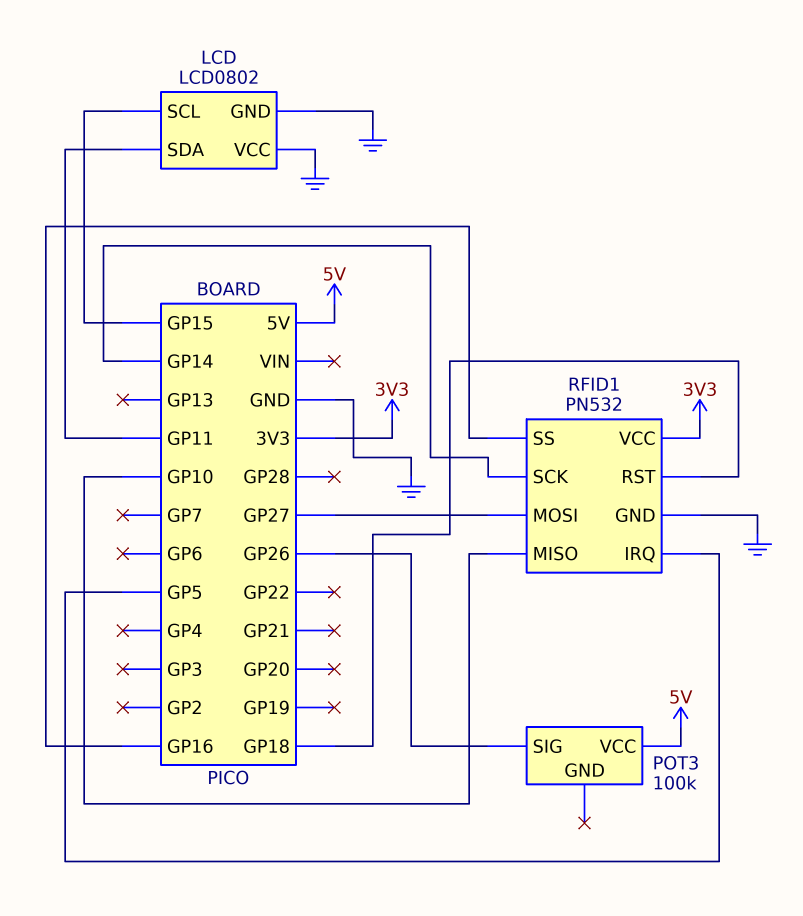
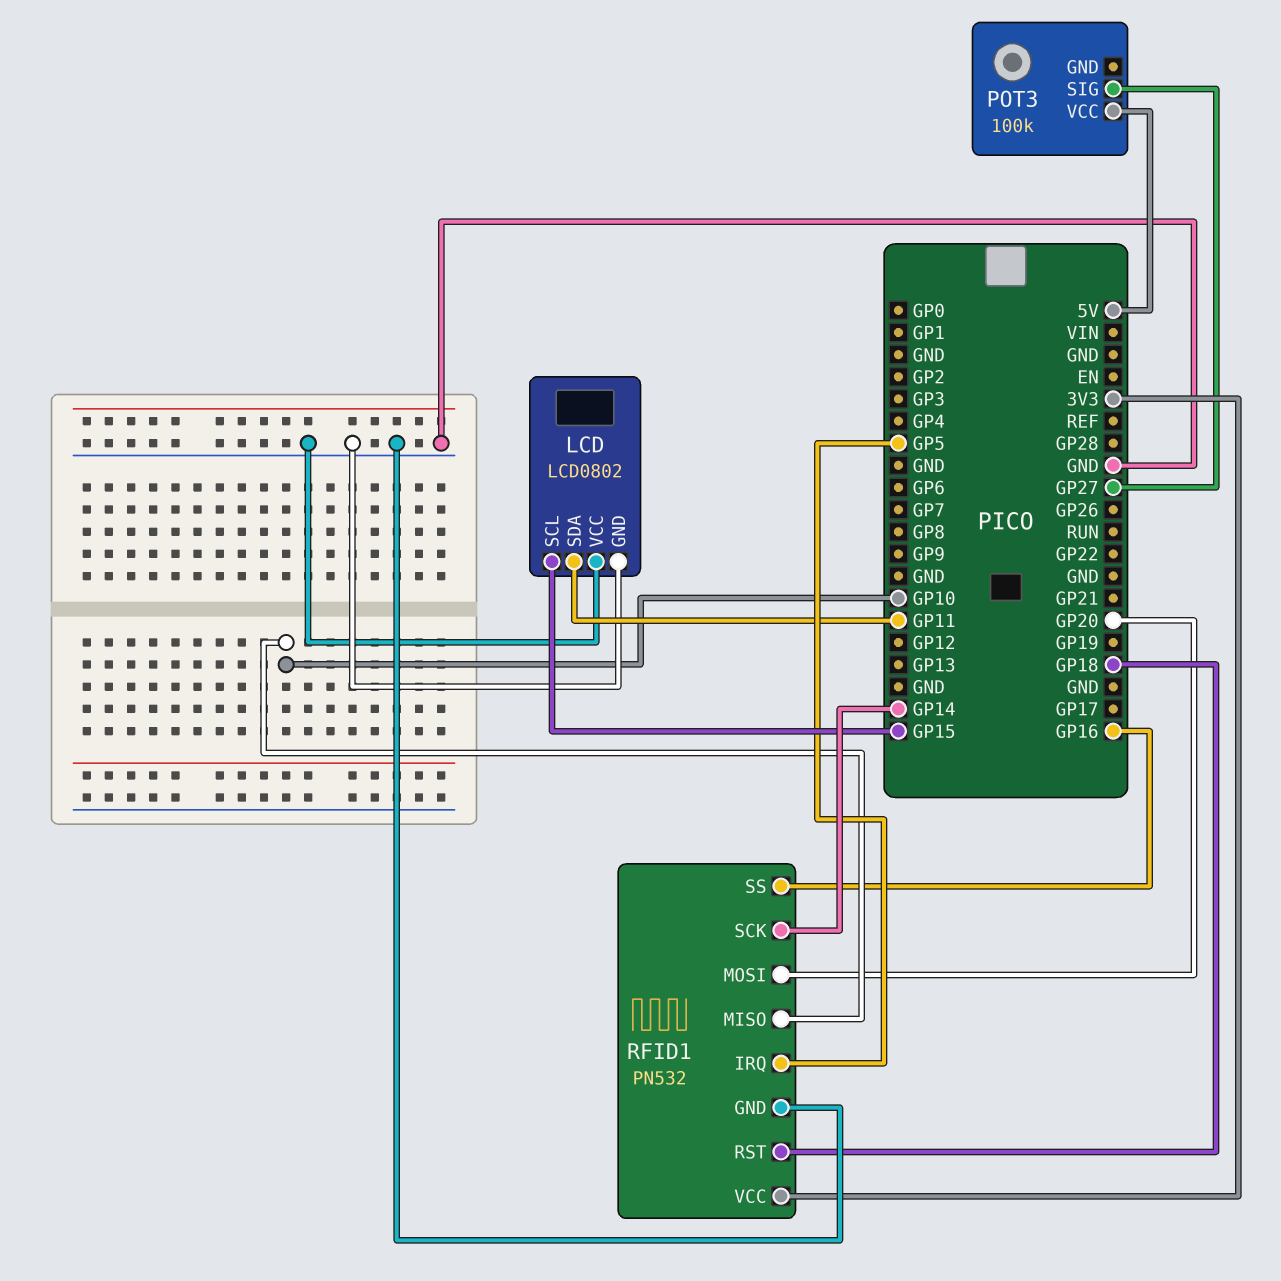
POT3 pin SIG: GP26 -> GP27
RFID1 pin MOSI: GP27 -> GP20

